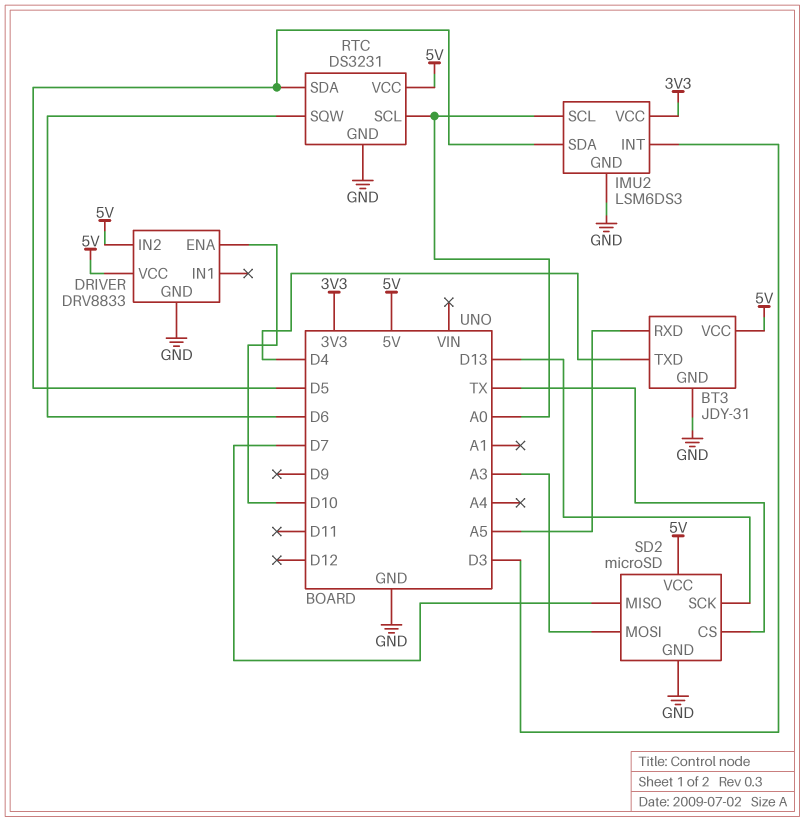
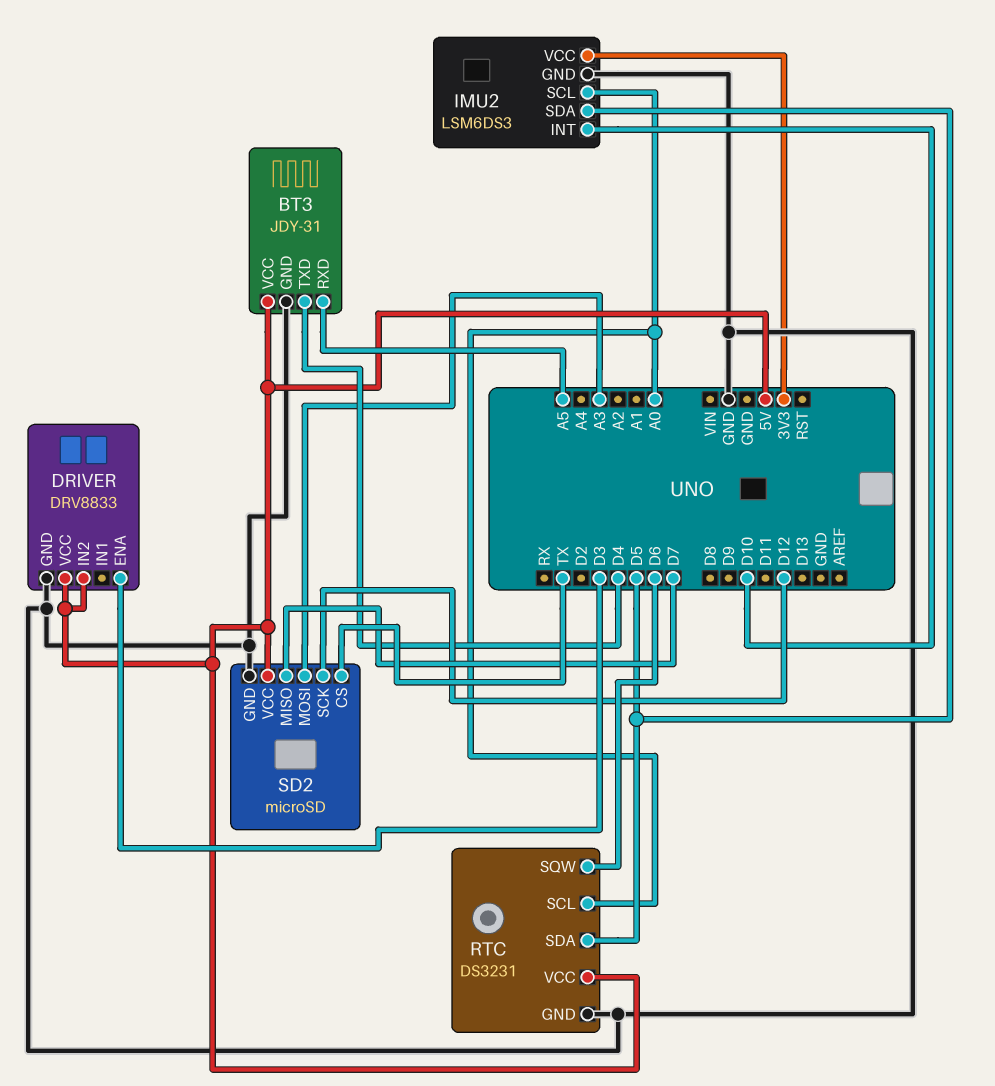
DRIVER pin ENA: D10 -> D3
IMU2 pin INT: D3 -> D10
SD2 pin SCK: D13 -> D12

